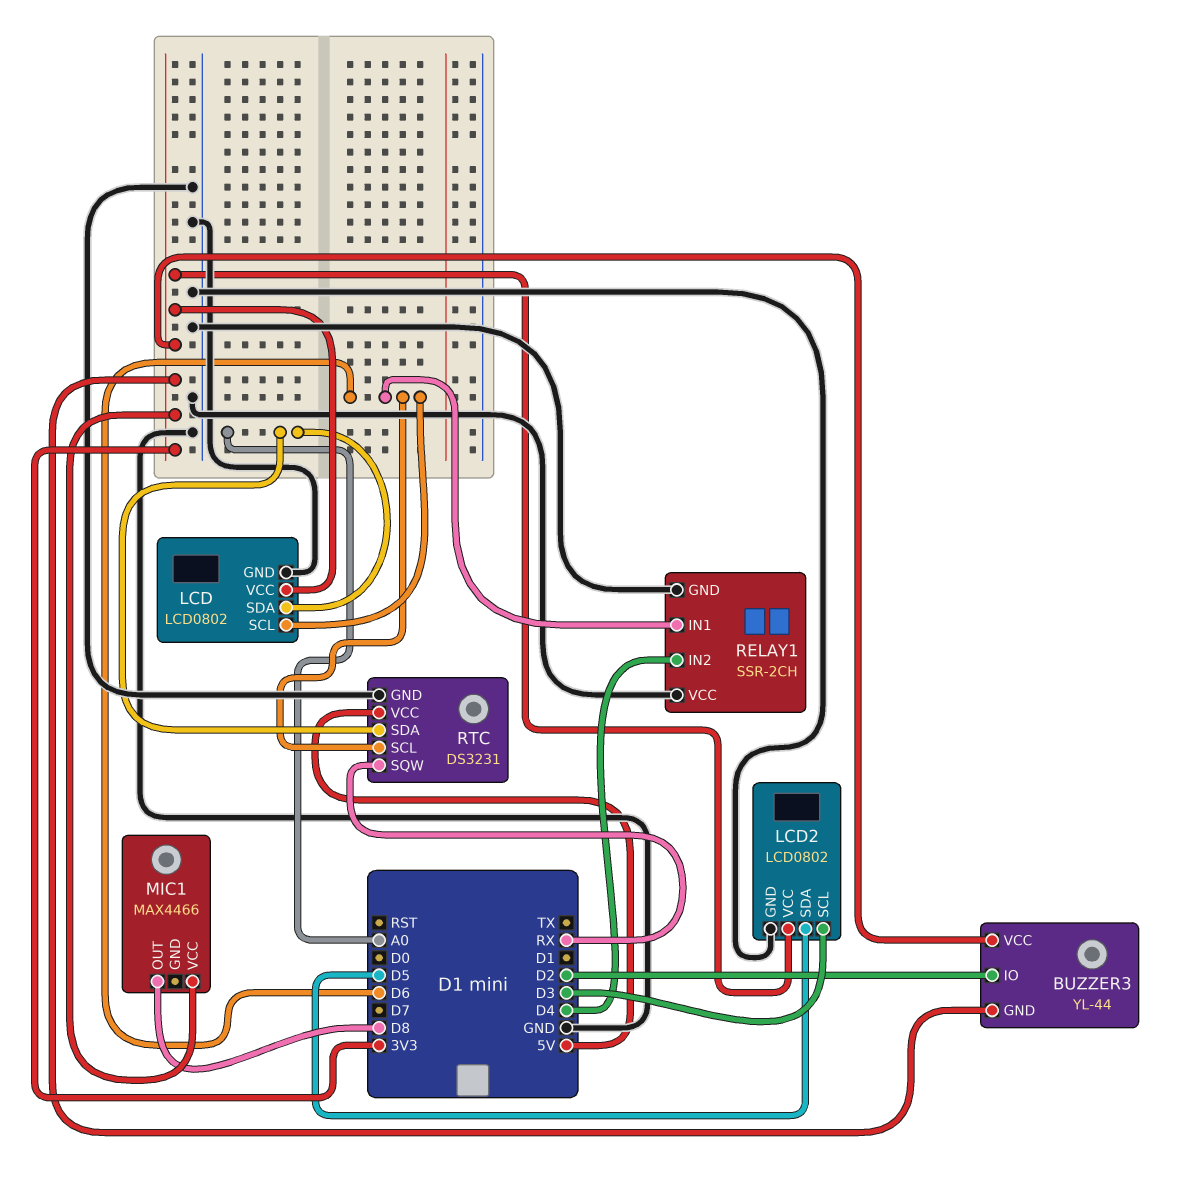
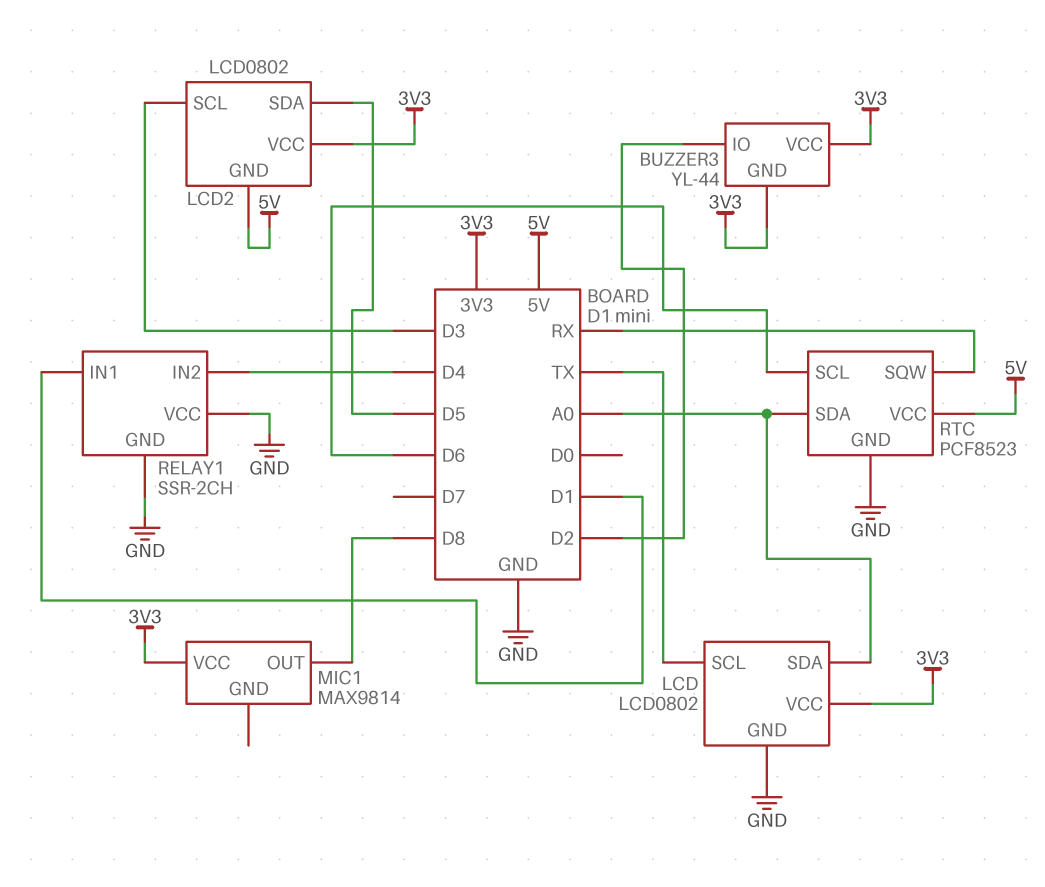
LCD pin SCL: D6 -> TX
LCD2 pin GND: GND -> 5V
MIC1: MAX4466 -> MAX9814
RELAY1 pin IN1: D6 -> D1
RTC: DS3231 -> PCF8523

